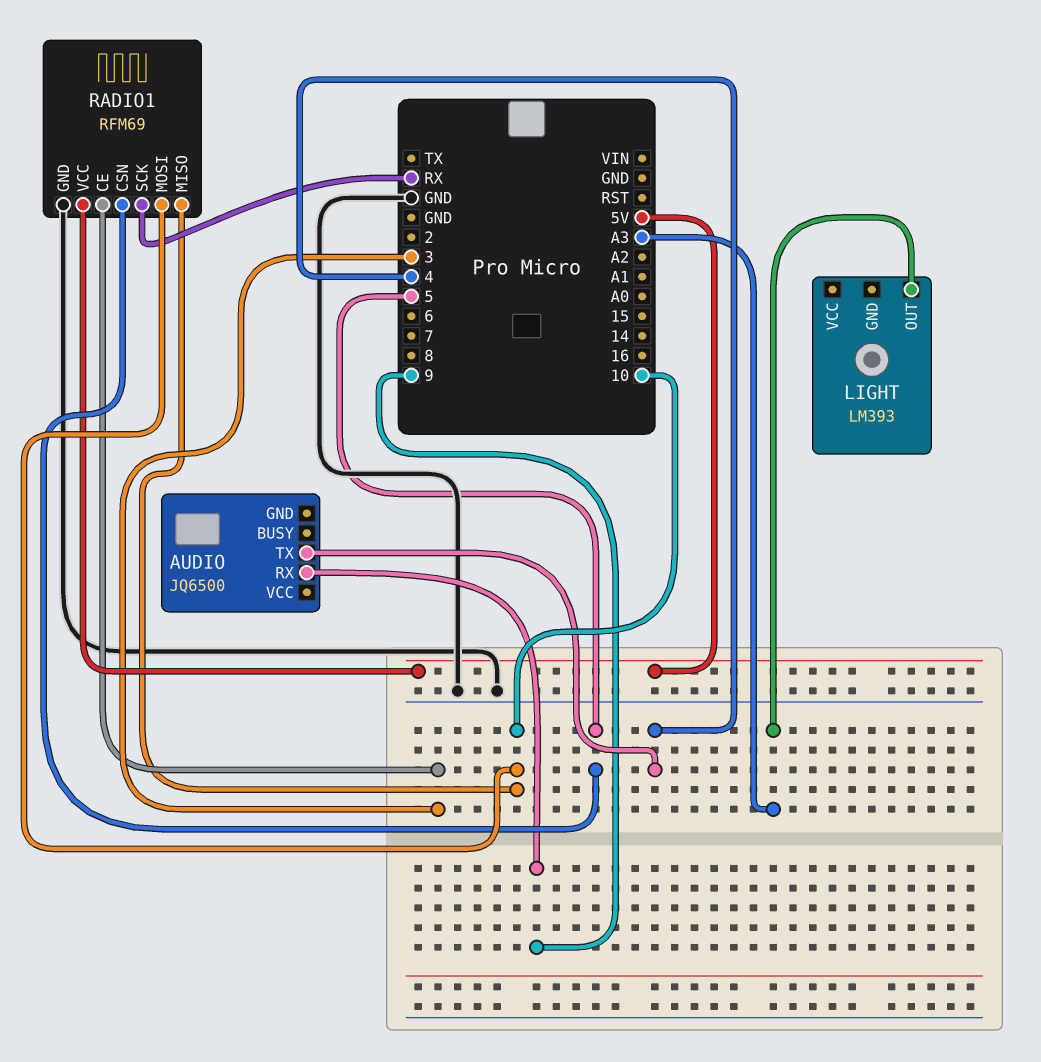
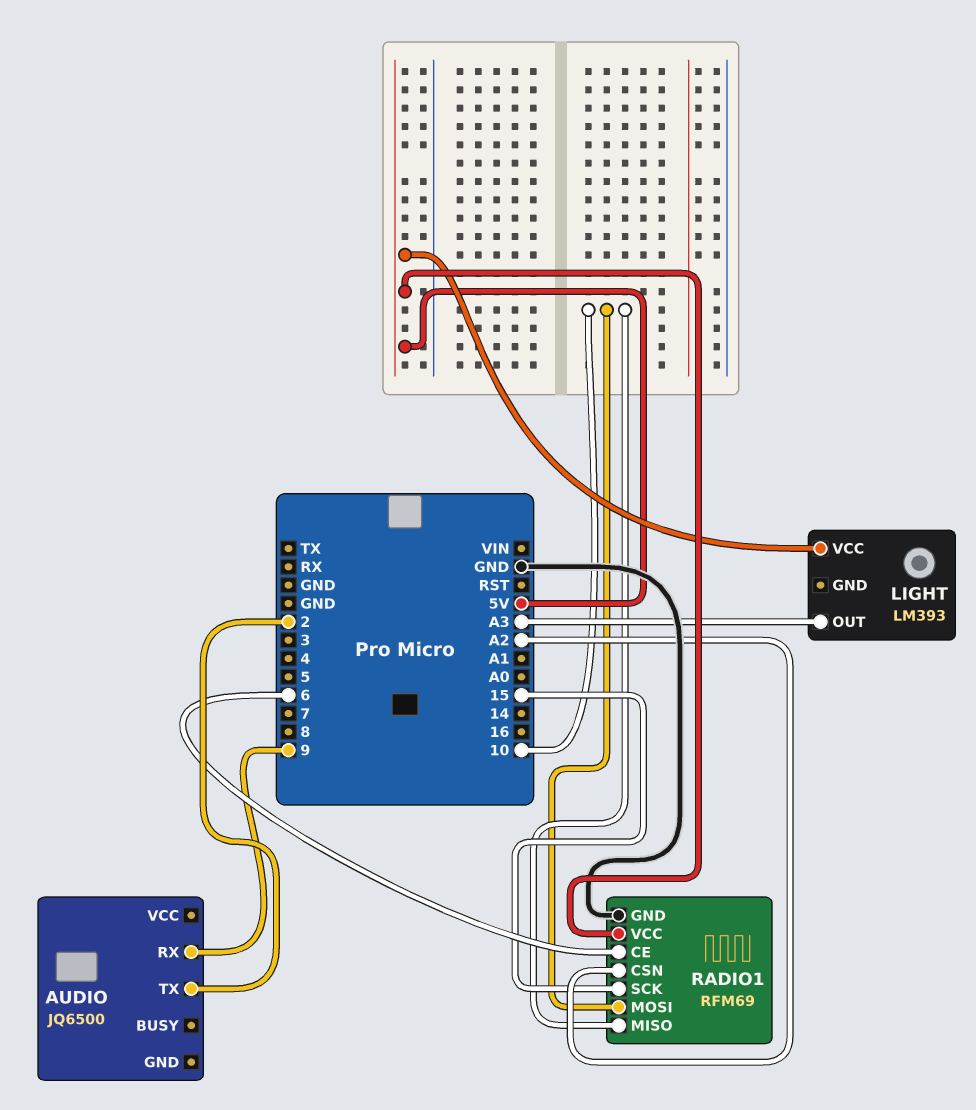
AUDIO pin TX: 4 -> 2
LIGHT pin VCC: none -> 5V
RADIO1 pin CE: 3 -> 6
RADIO1 pin CSN: 5 -> A2
RADIO1 pin SCK: RX -> 15

